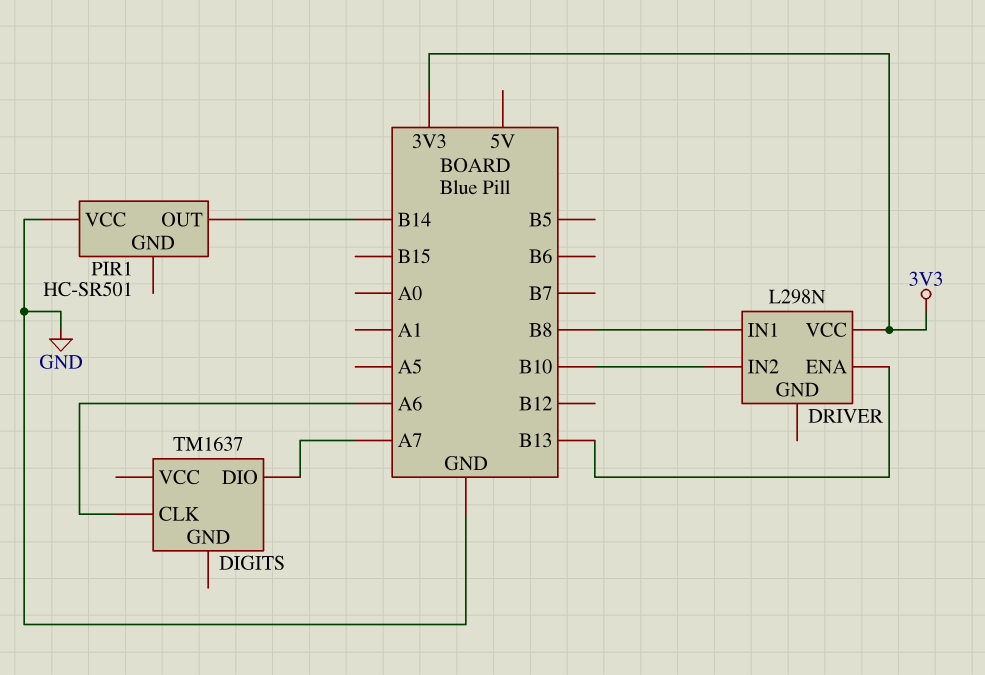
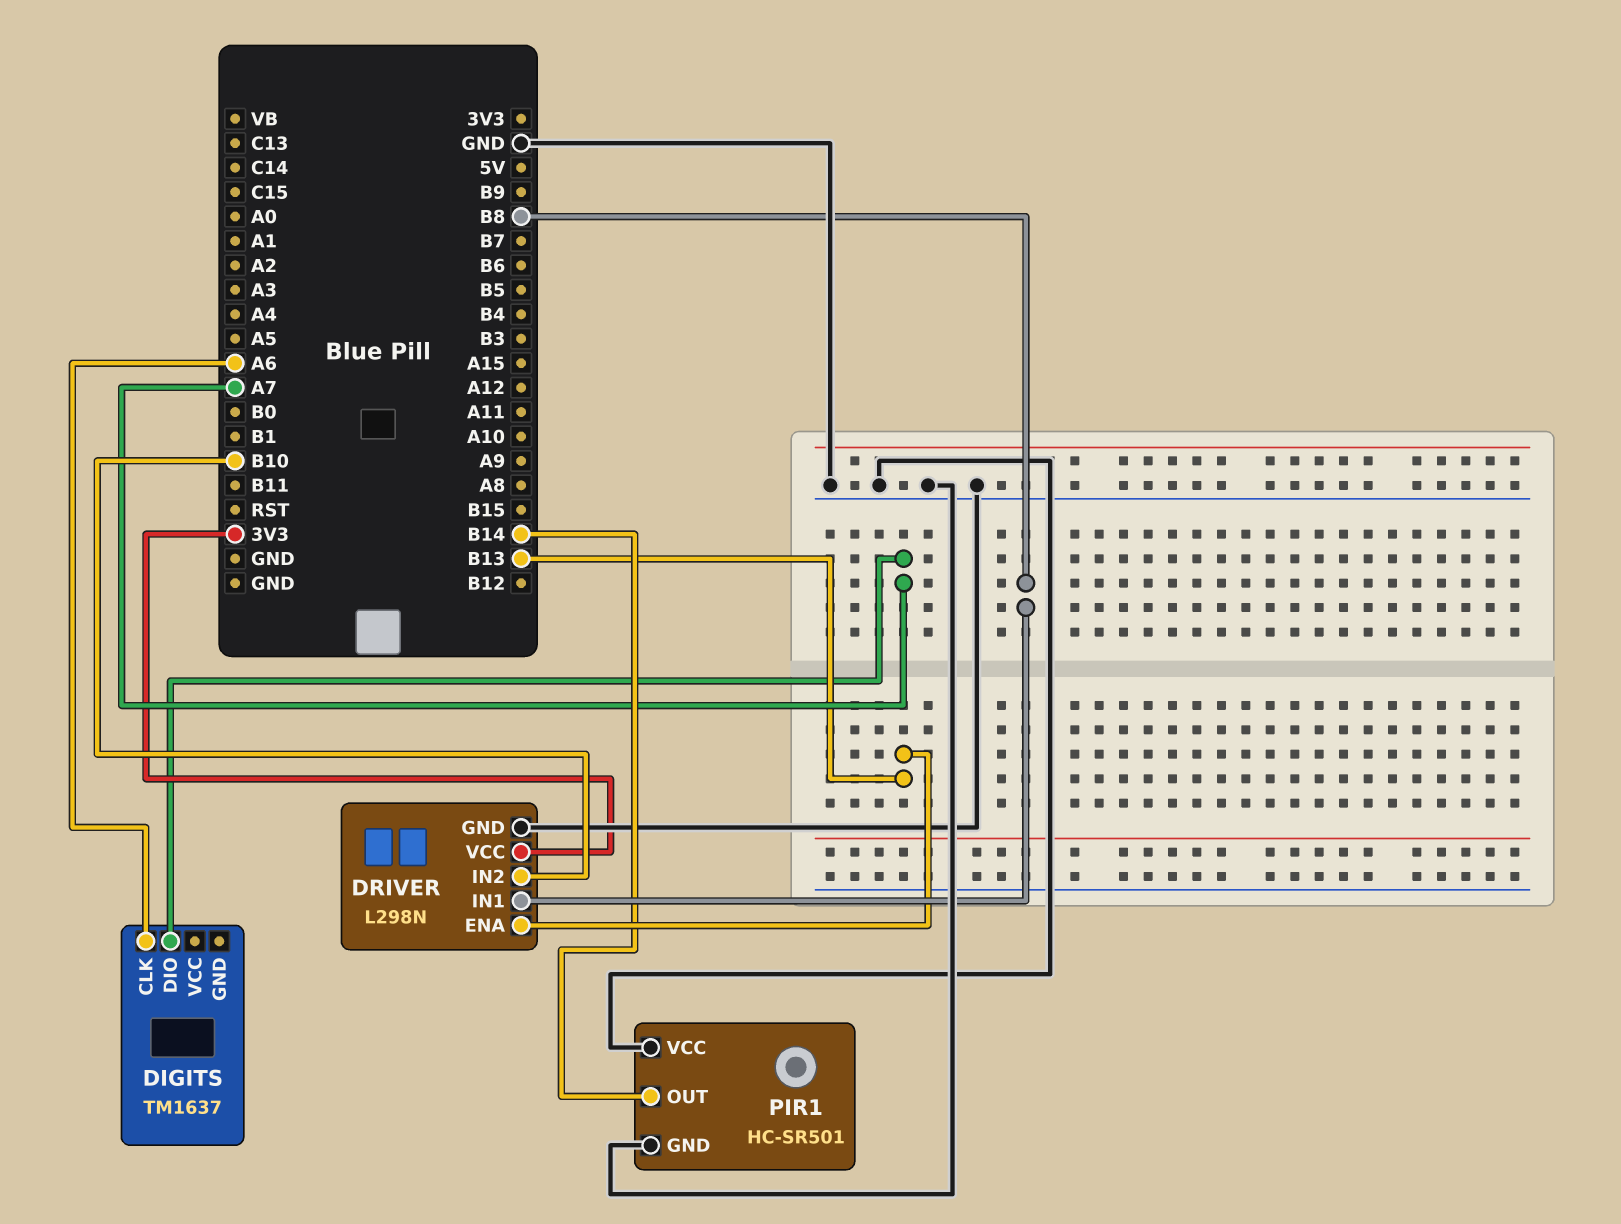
DRIVER pin GND: none -> GND
PIR1 pin GND: none -> GND

